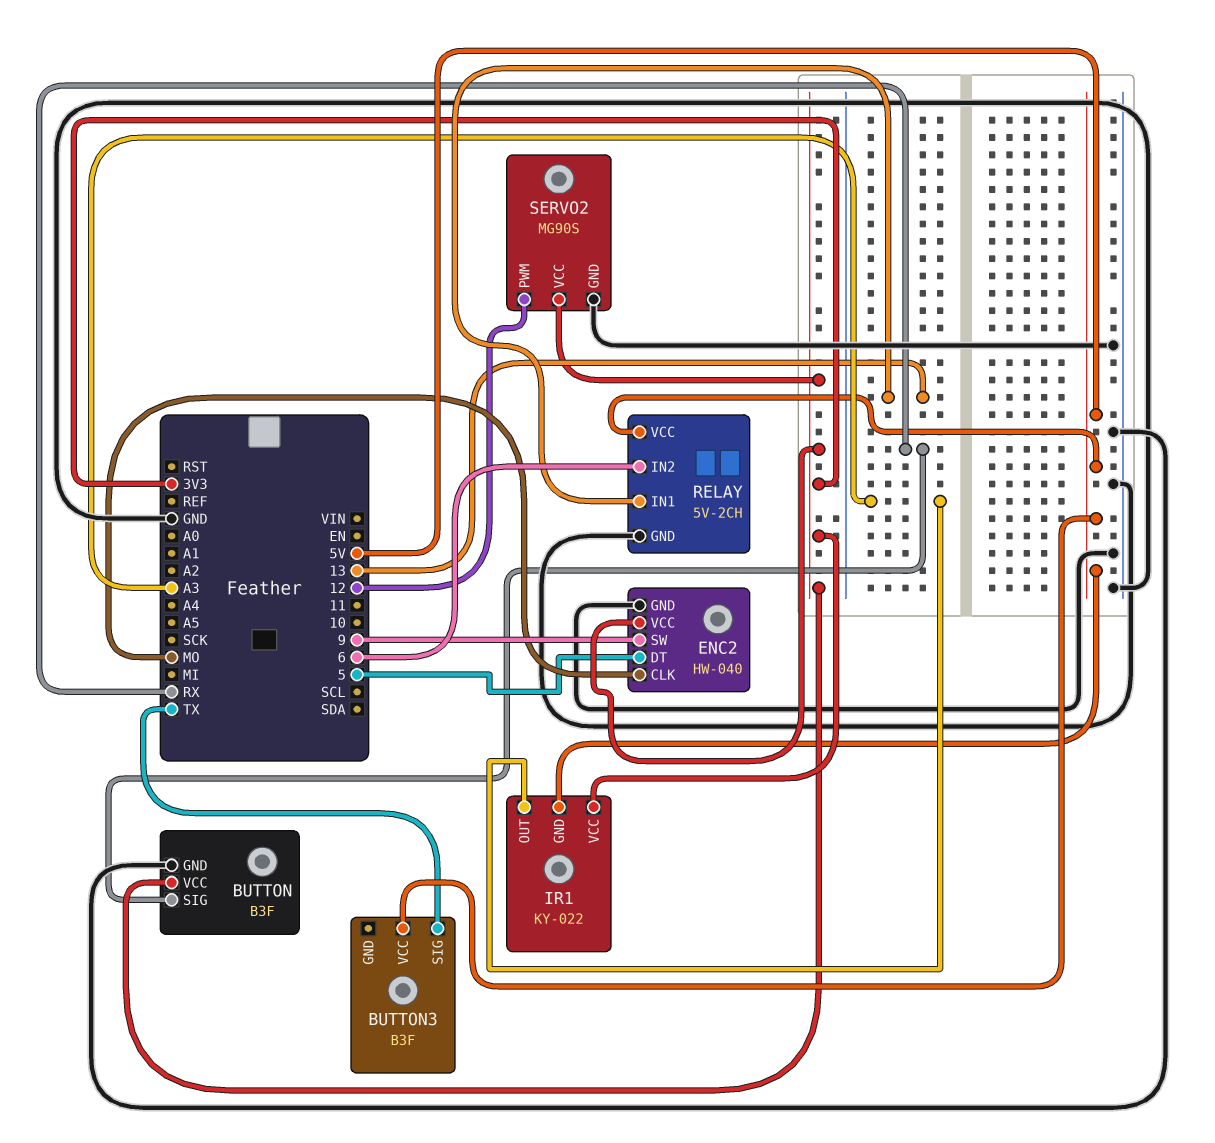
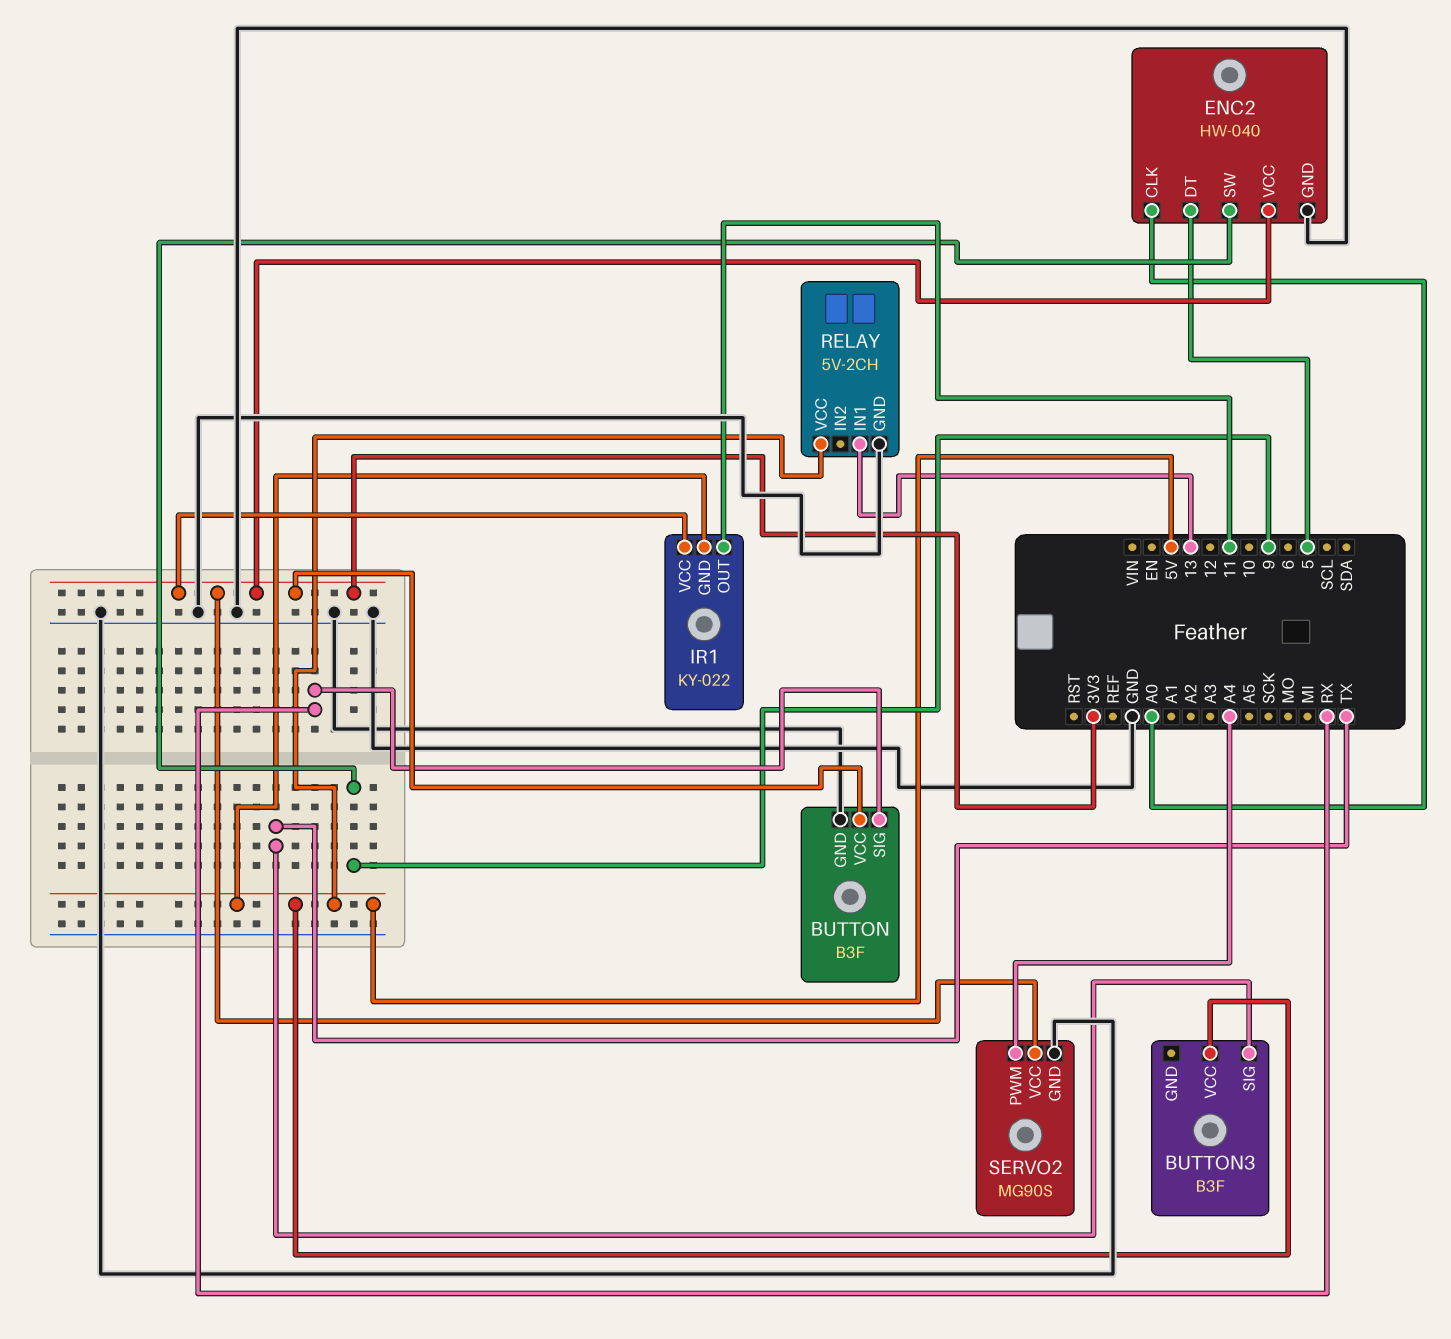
ENC2 pin CLK: MO -> A0
IR1 pin OUT: A3 -> 11
RELAY pin IN2: 6 -> none
SERVO2 pin PWM: 12 -> A4

